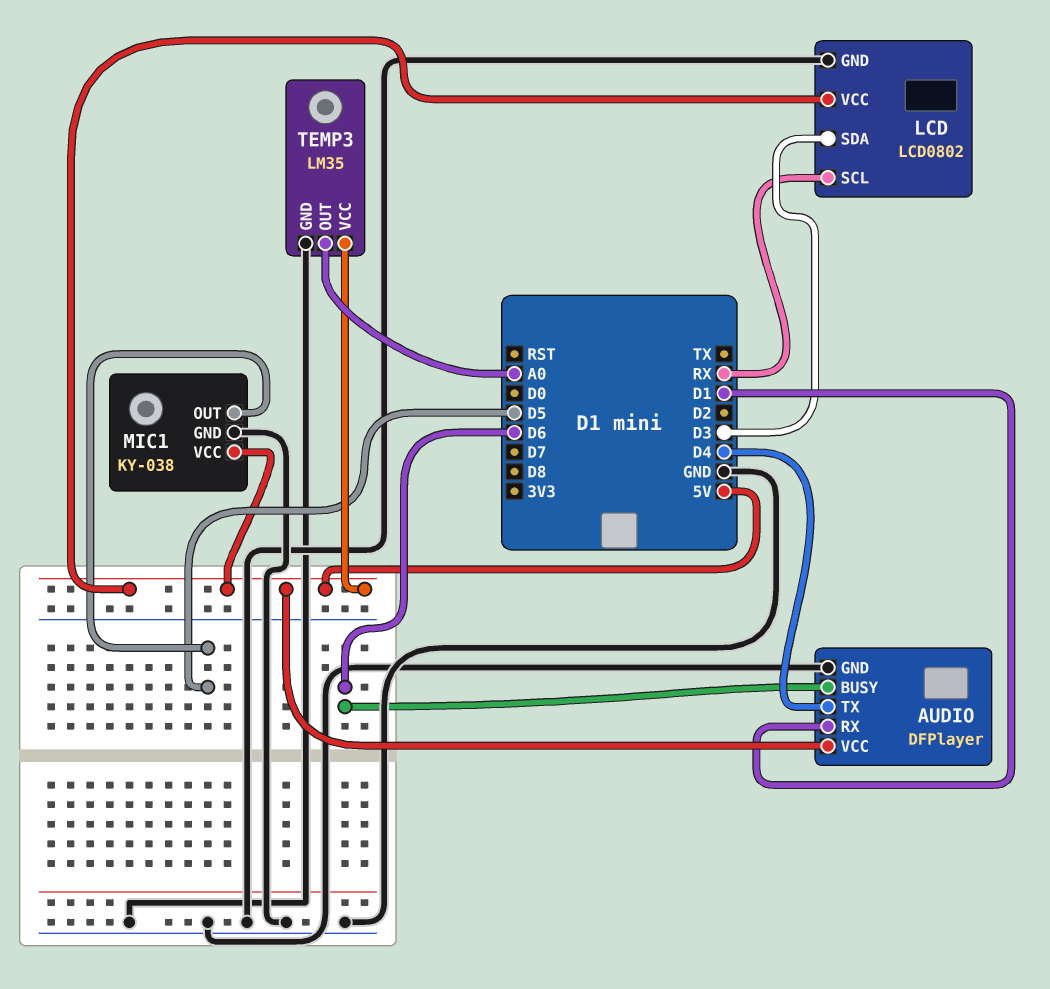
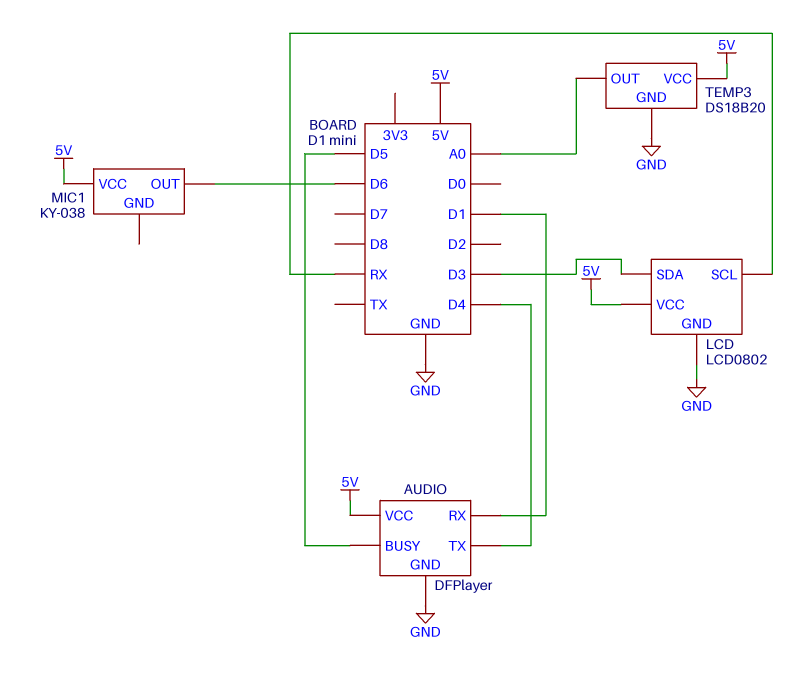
AUDIO pin BUSY: D6 -> D5
MIC1 pin GND: GND -> none
MIC1 pin OUT: D5 -> D6
TEMP3: LM35 -> DS18B20

